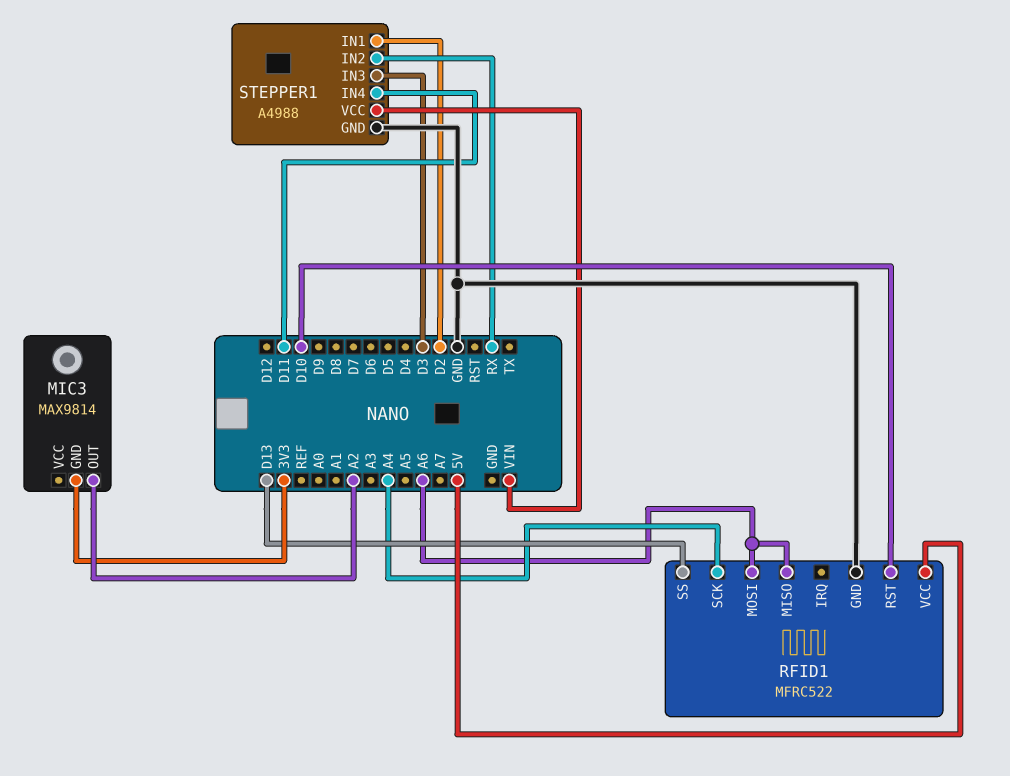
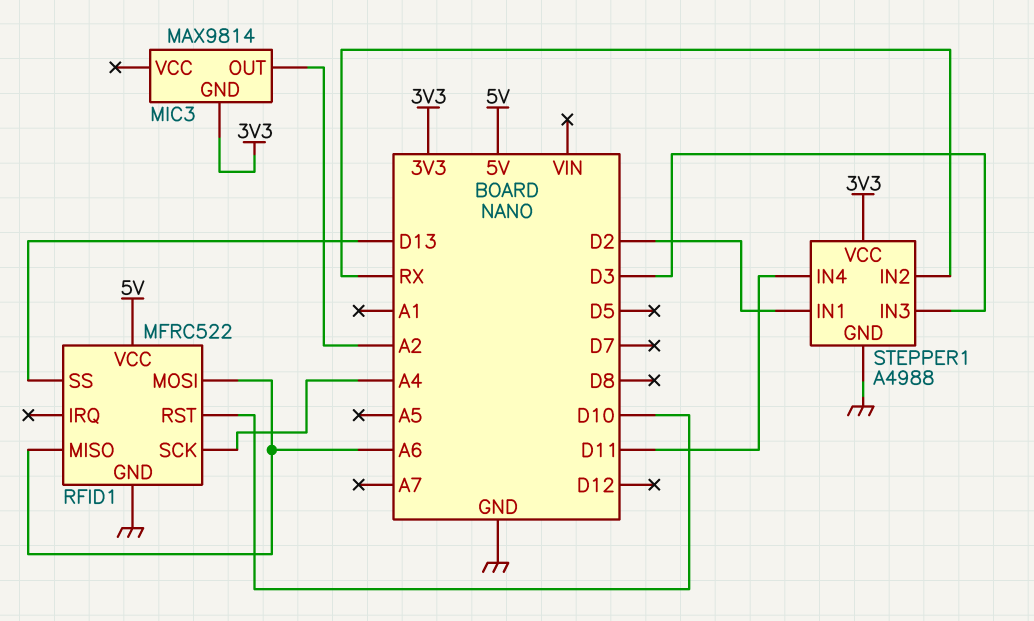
STEPPER1 pin VCC: VIN -> 3V3

